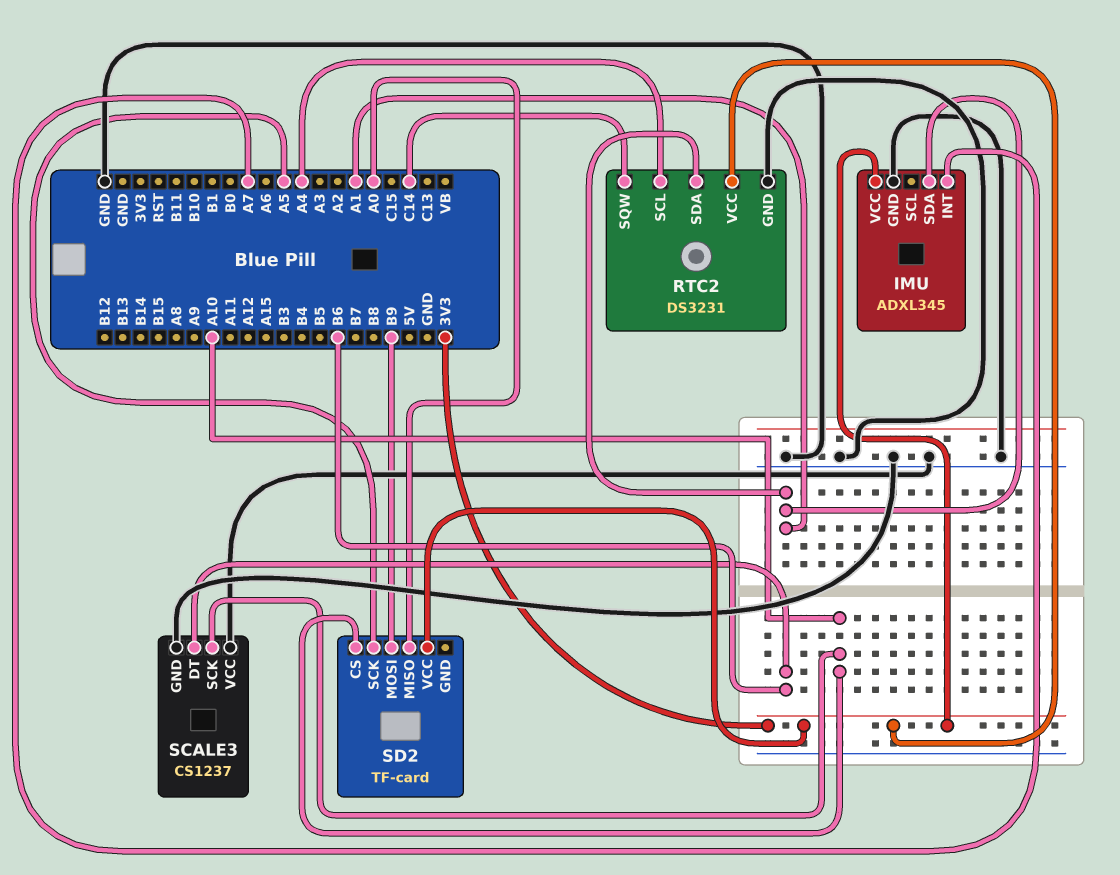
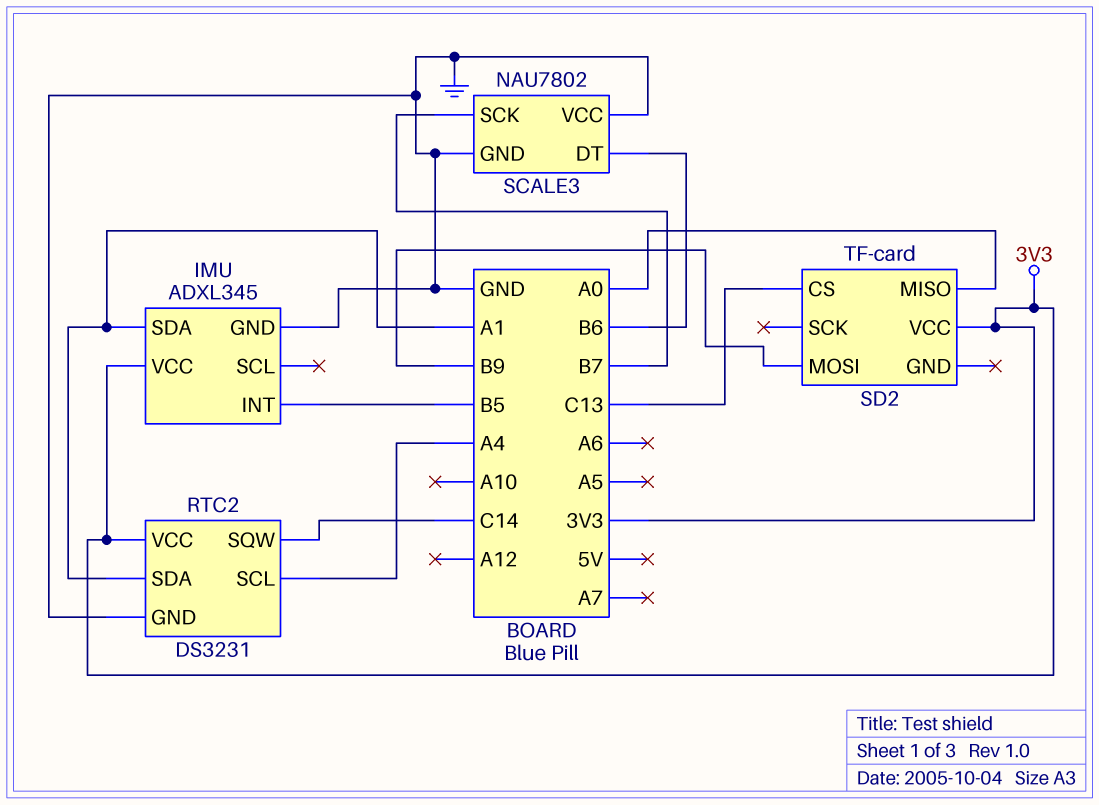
IMU pin INT: A7 -> B5
SCALE3: CS1237 -> NAU7802
SCALE3 pin SCK: A10 -> B7
SD2 pin CS: A10 -> C13
SD2 pin SCK: A5 -> none

